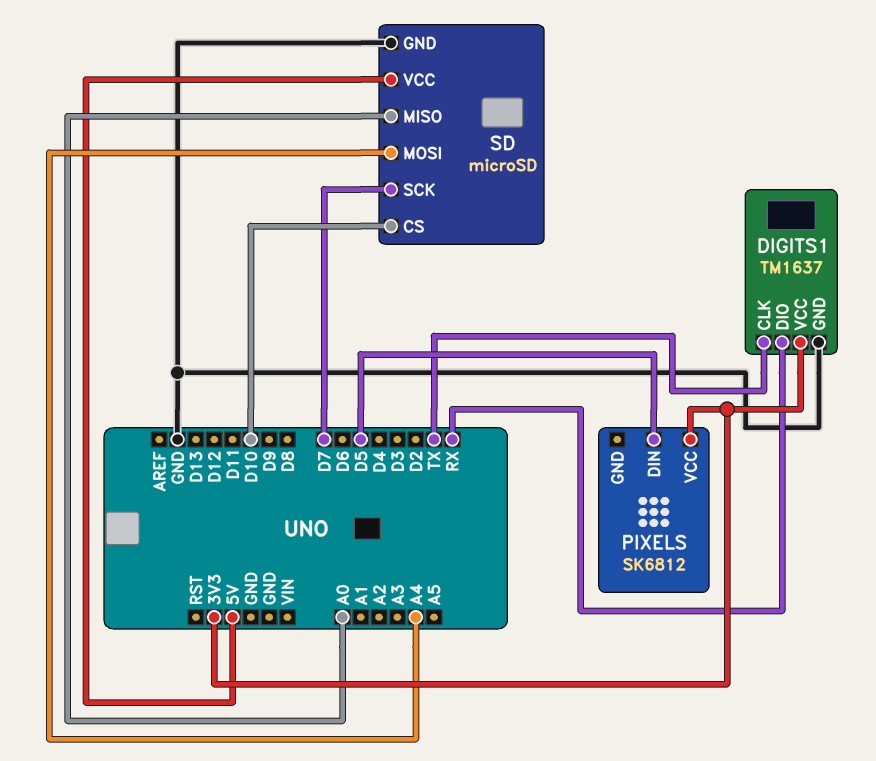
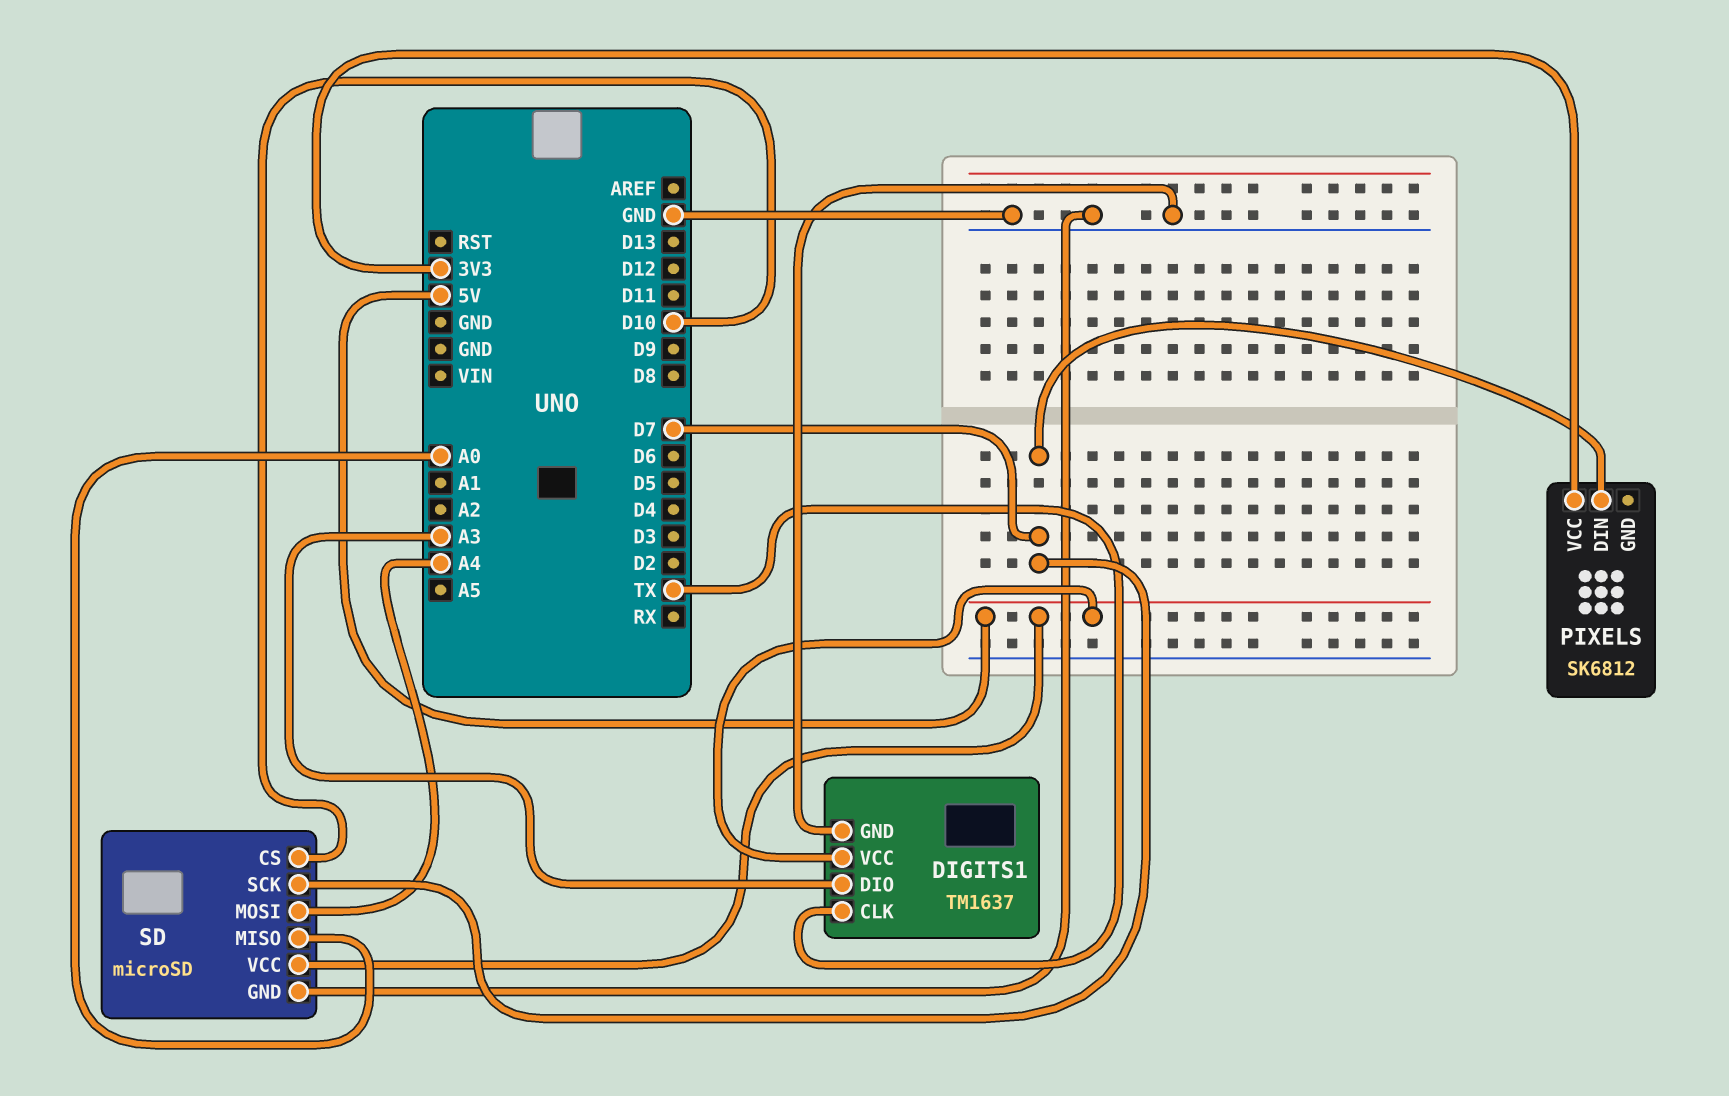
DIGITS1 pin DIO: RX -> A3
DIGITS1 pin VCC: 3V3 -> 5V
PIXELS pin DIN: D5 -> D7

